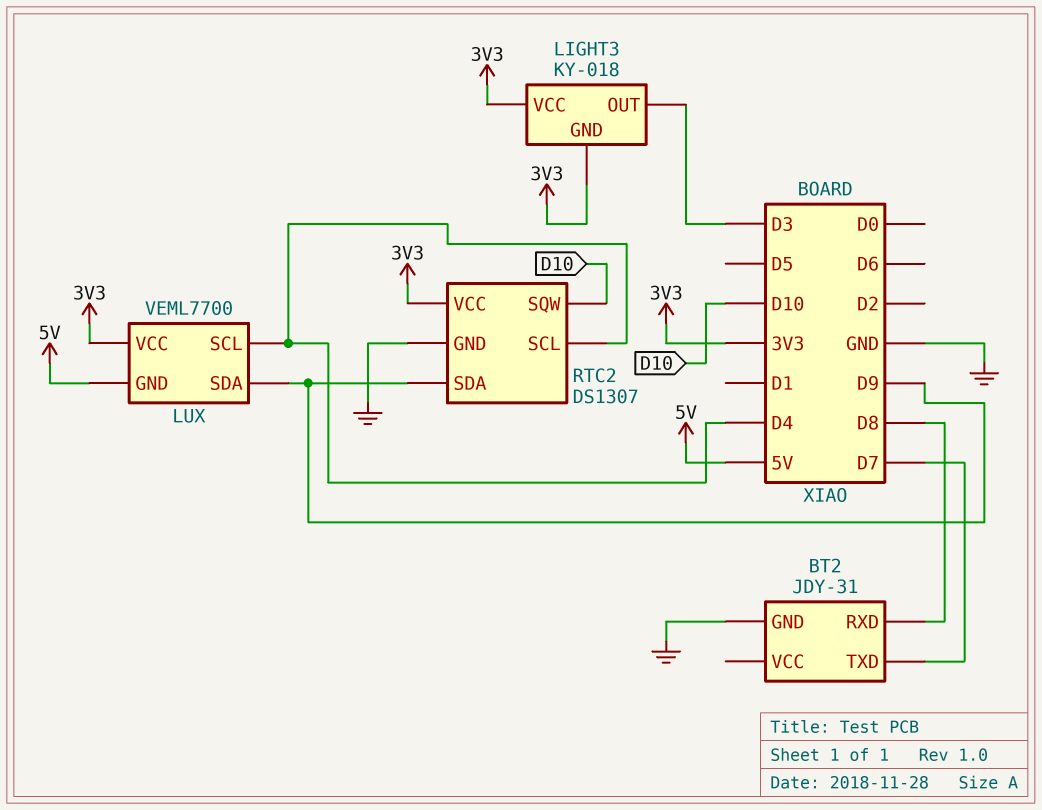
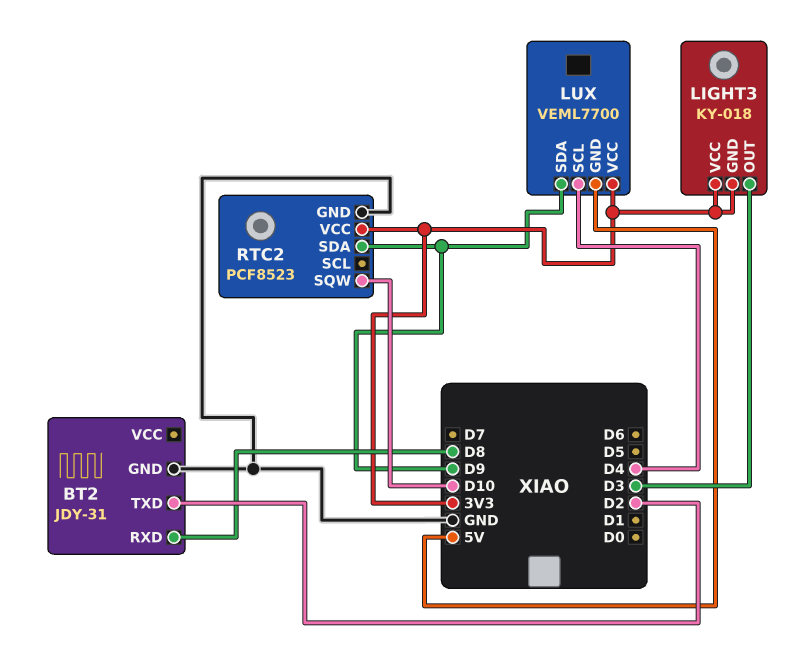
BT2 pin TXD: D7 -> D2
RTC2: DS1307 -> PCF8523
RTC2 pin SCL: D4 -> none

